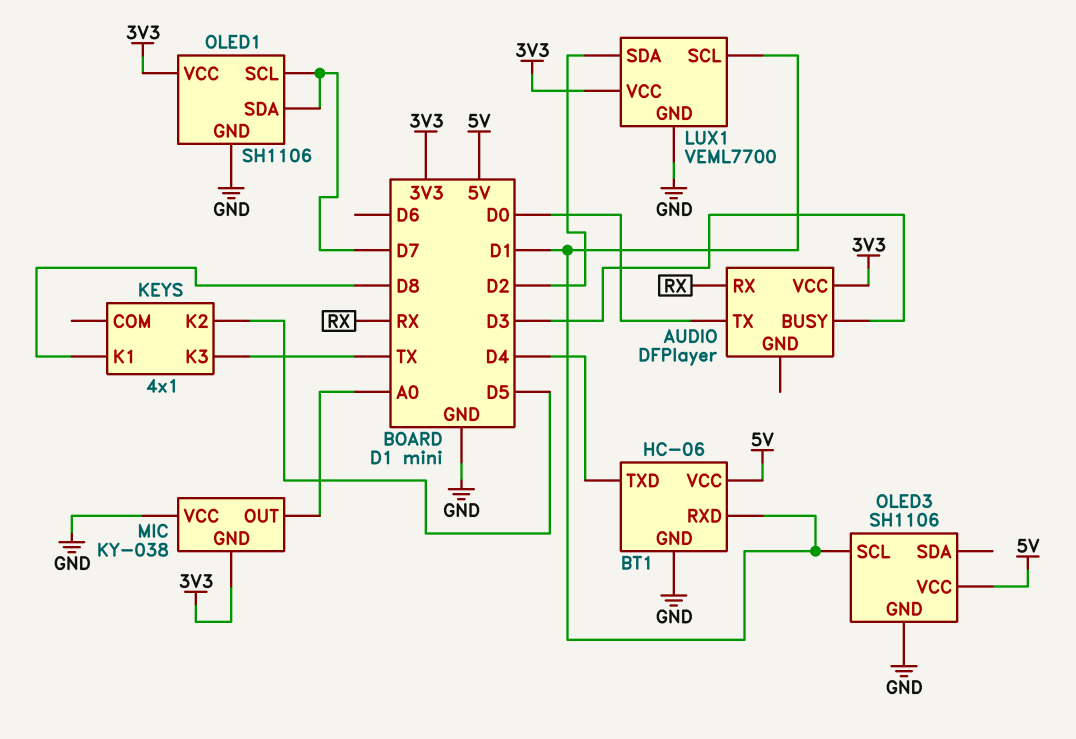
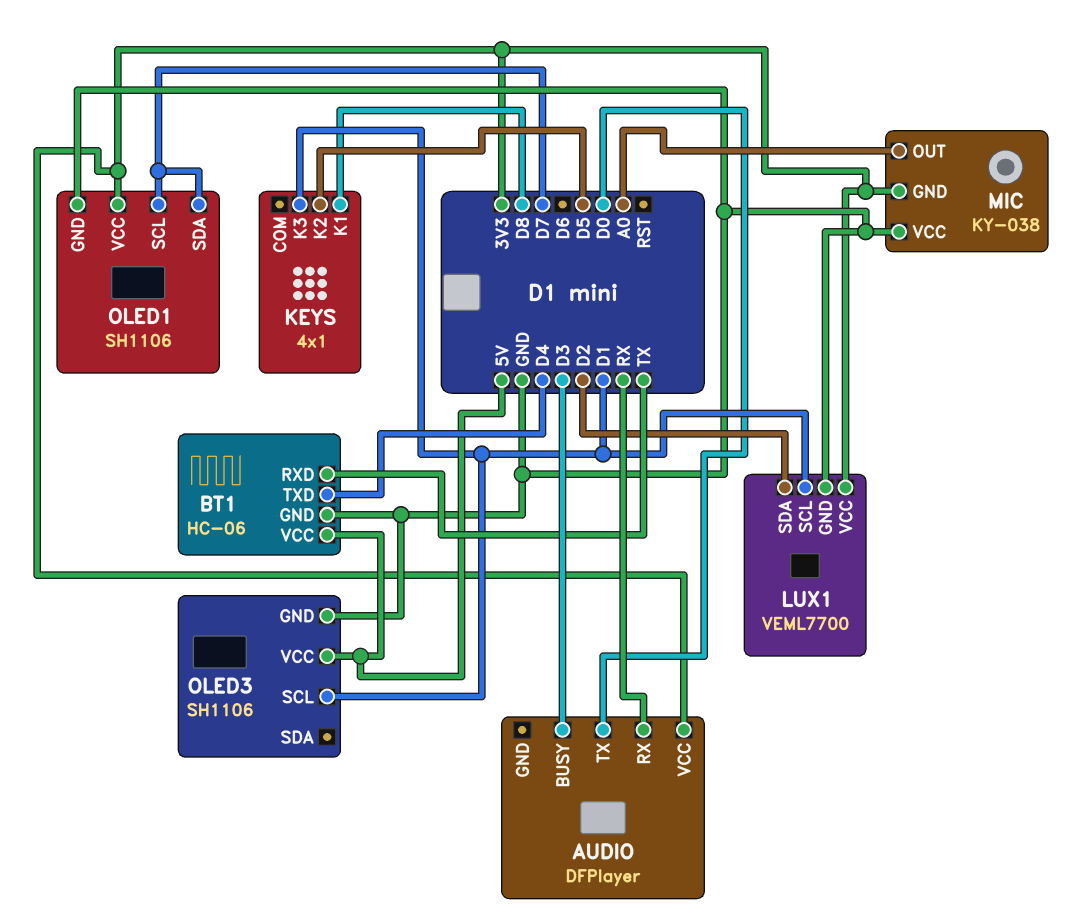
BT1 pin RXD: D1 -> TX
KEYS pin K3: TX -> D1

